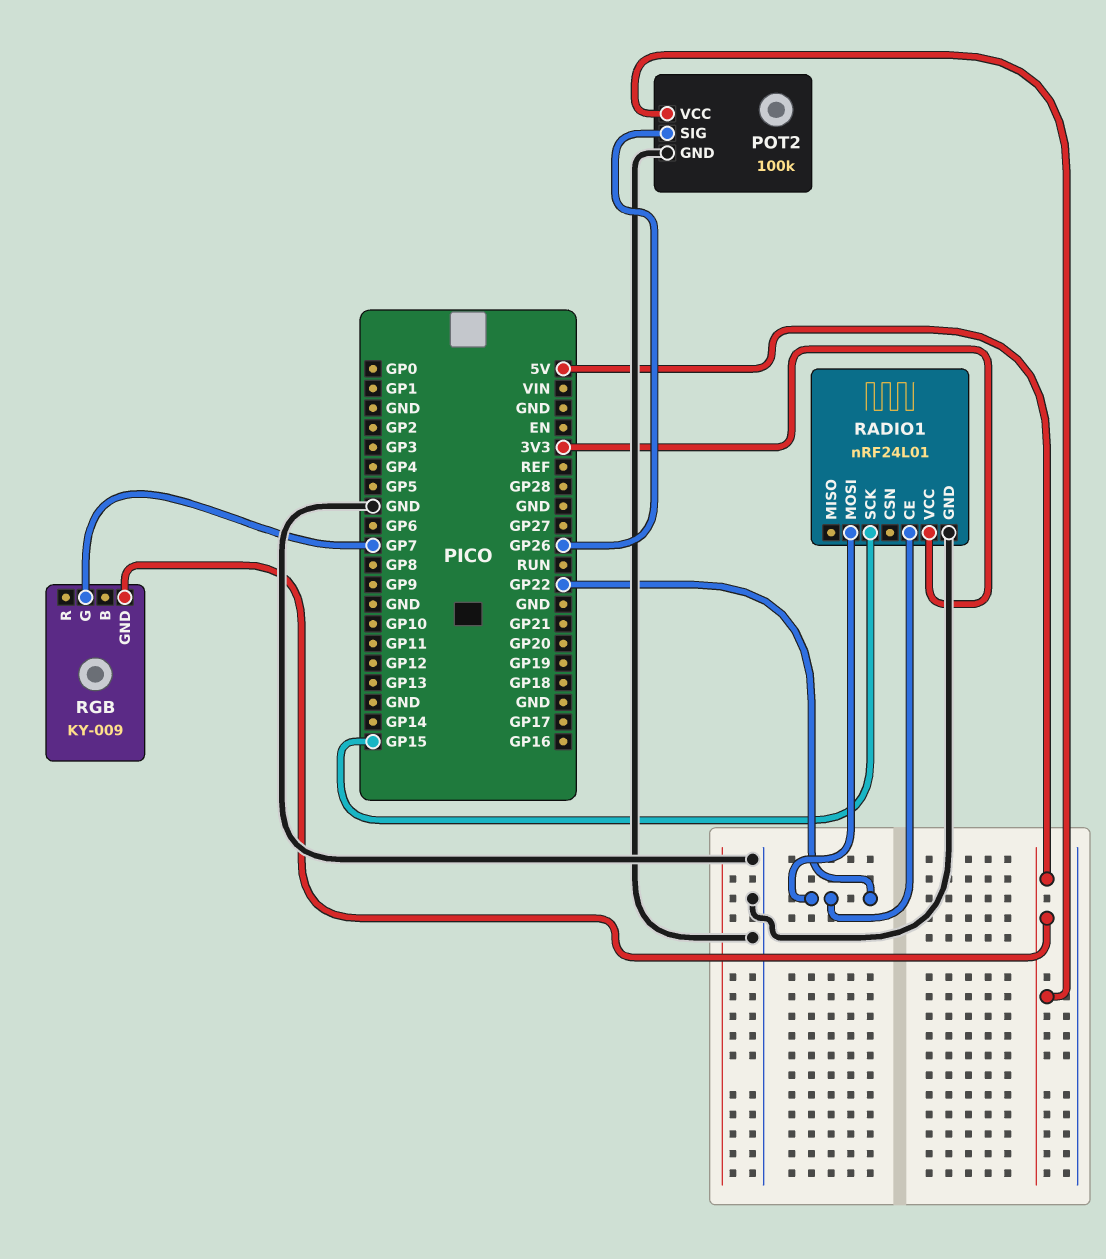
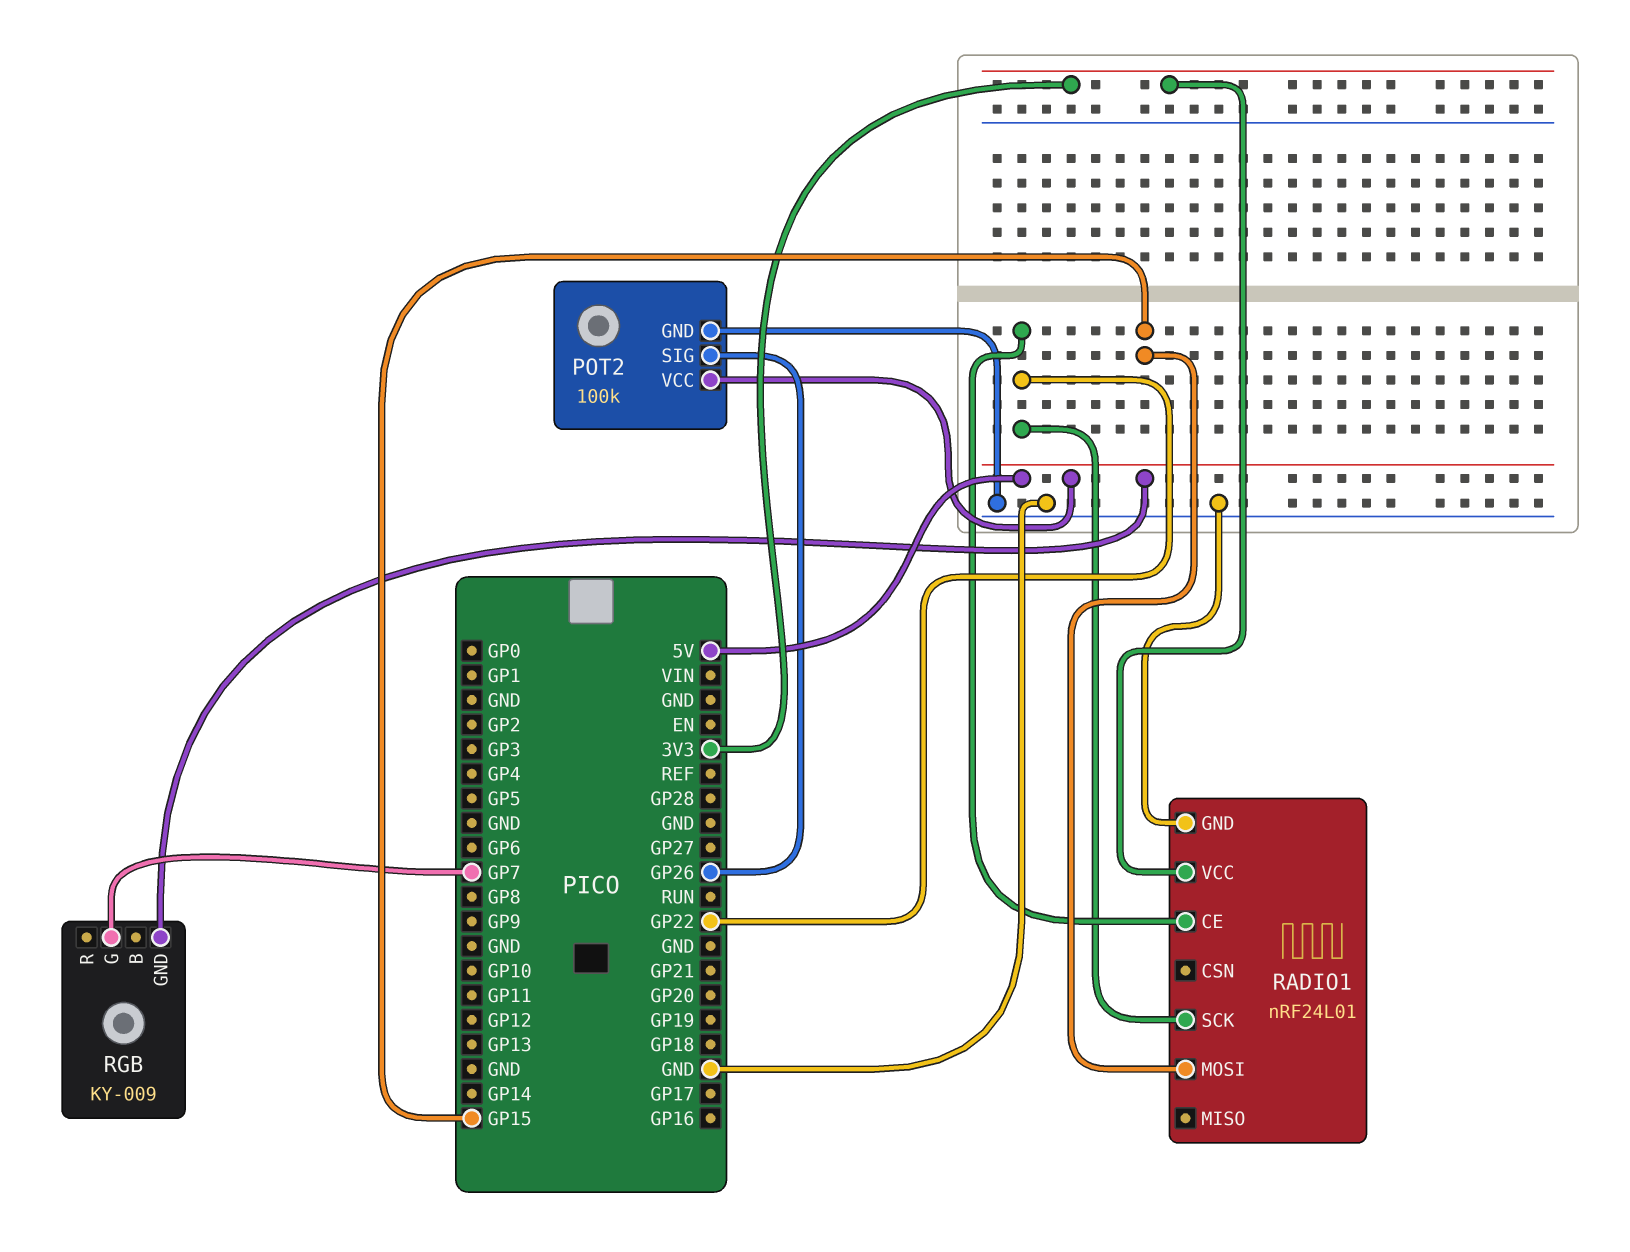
RADIO1 pin MOSI: GP22 -> GP15
RADIO1 pin SCK: GP15 -> GP22

